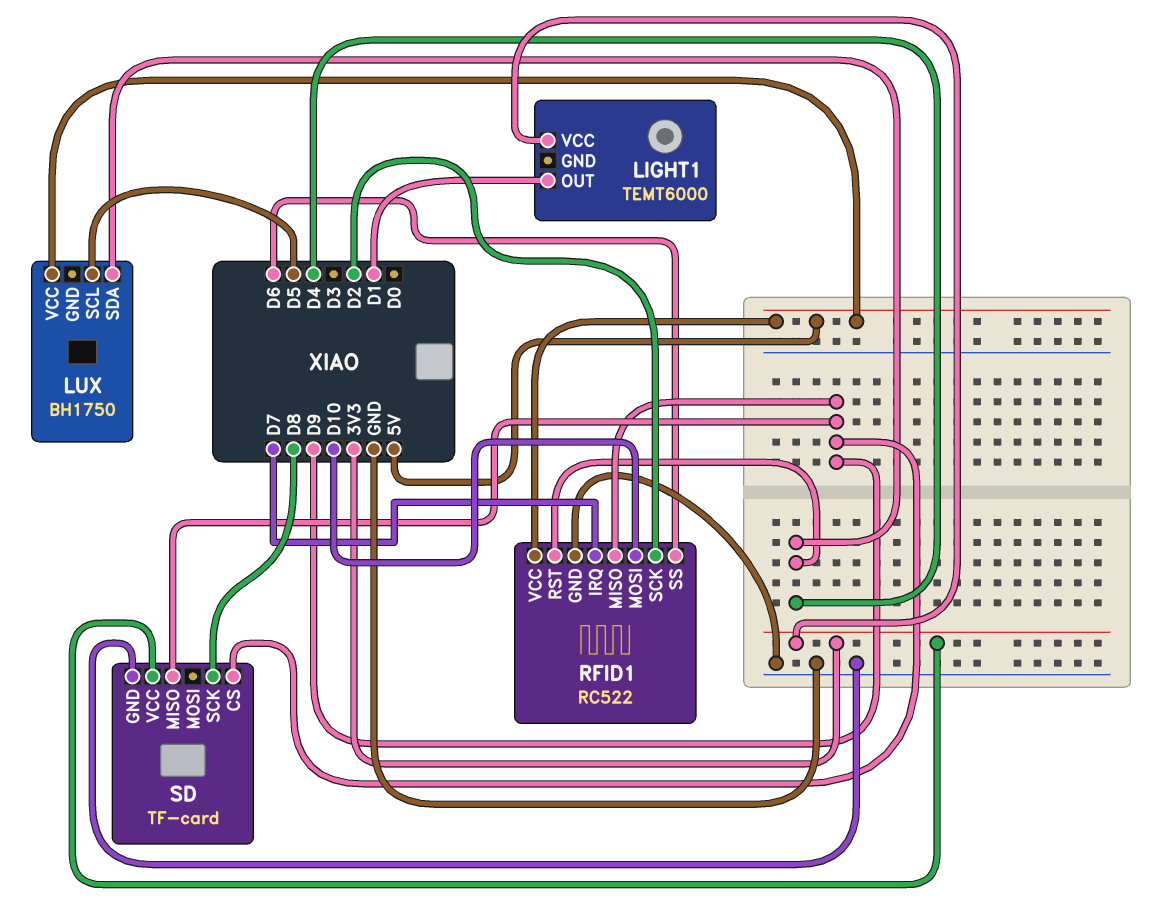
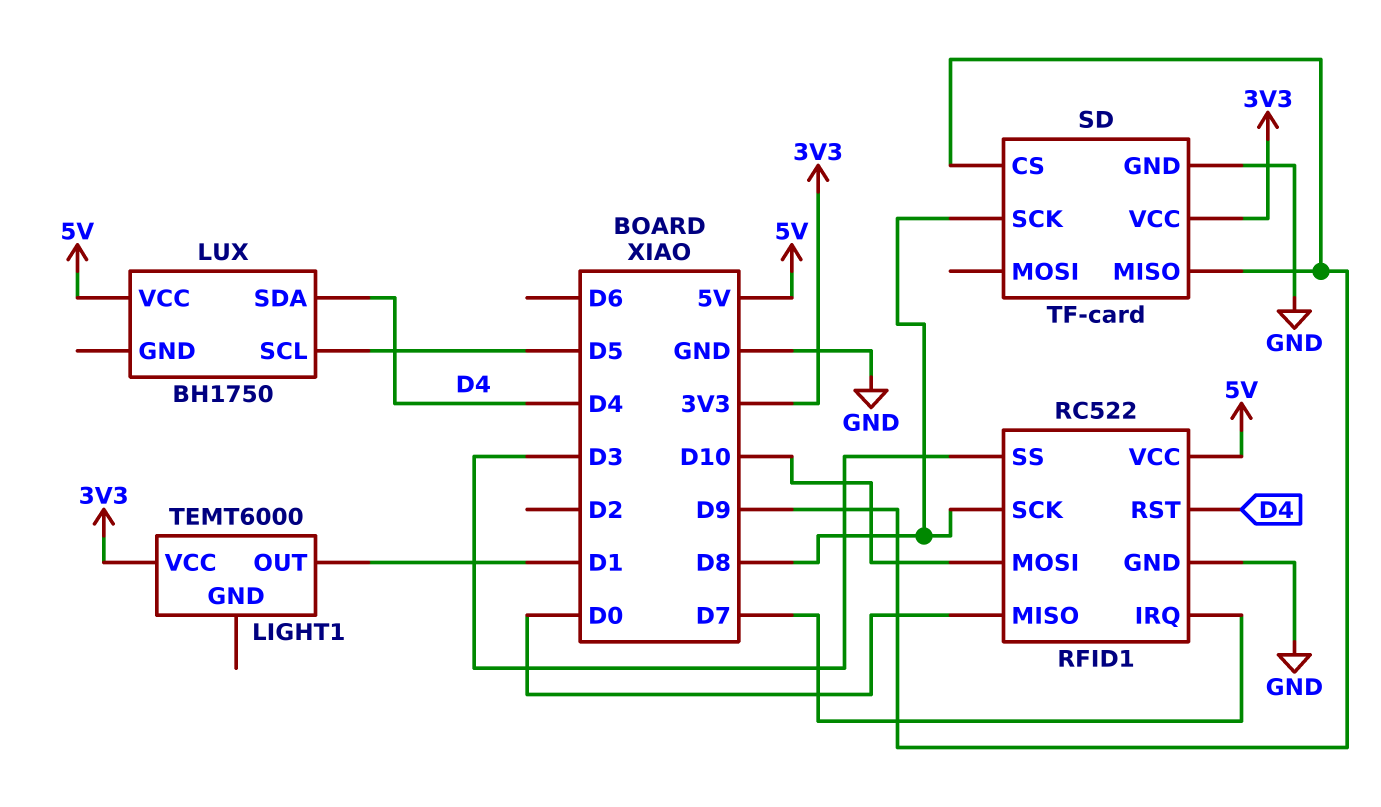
RFID1 pin MISO: D9 -> D0
RFID1 pin SCK: D2 -> D8
RFID1 pin SS: D6 -> D3

